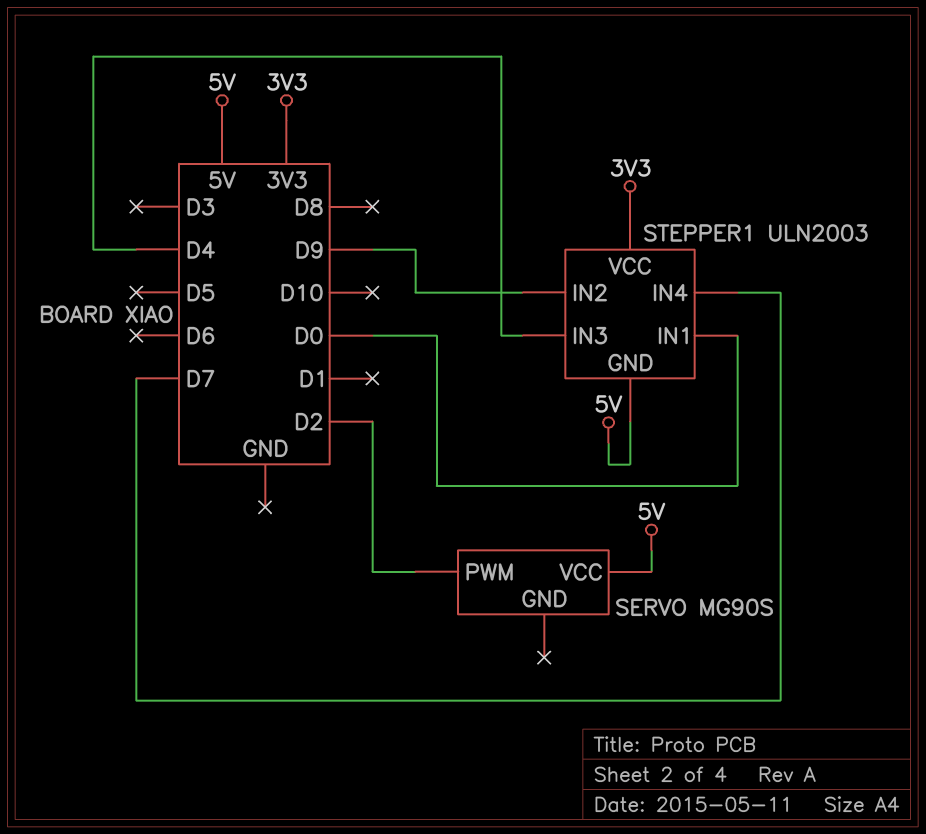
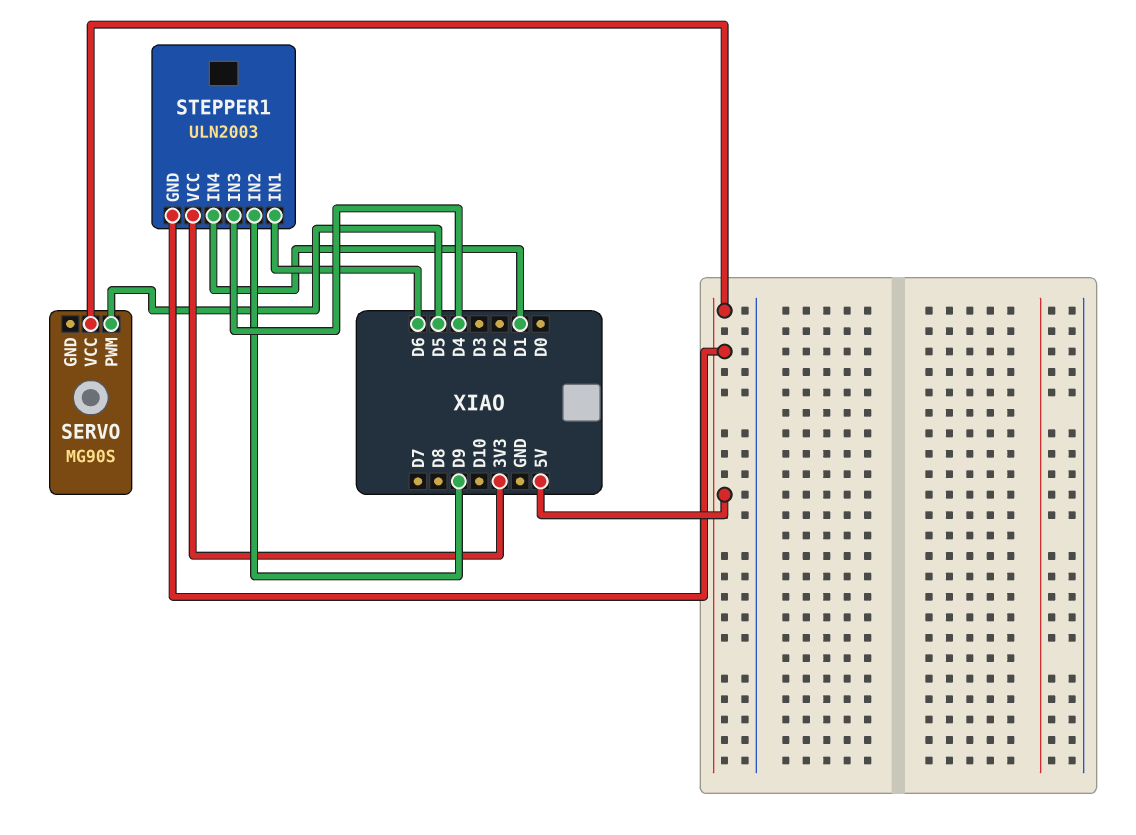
SERVO pin PWM: D2 -> D5
STEPPER1 pin IN1: D0 -> D6
STEPPER1 pin IN4: D7 -> D1

